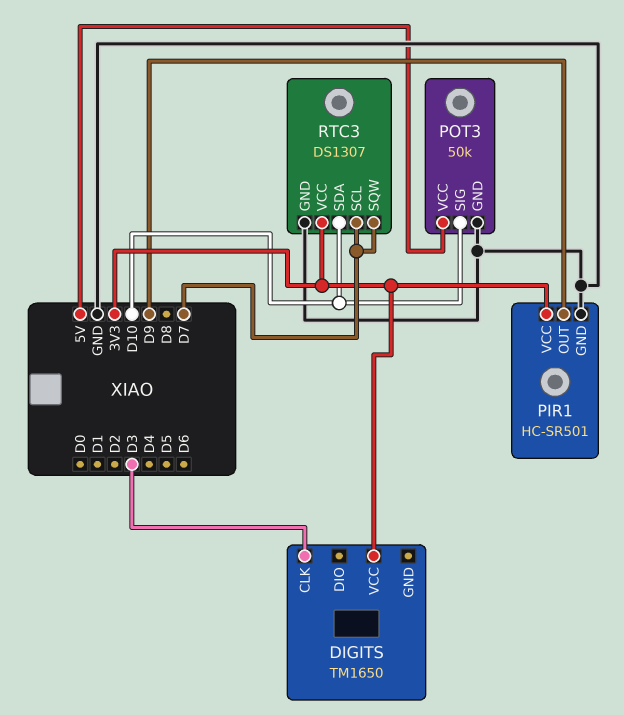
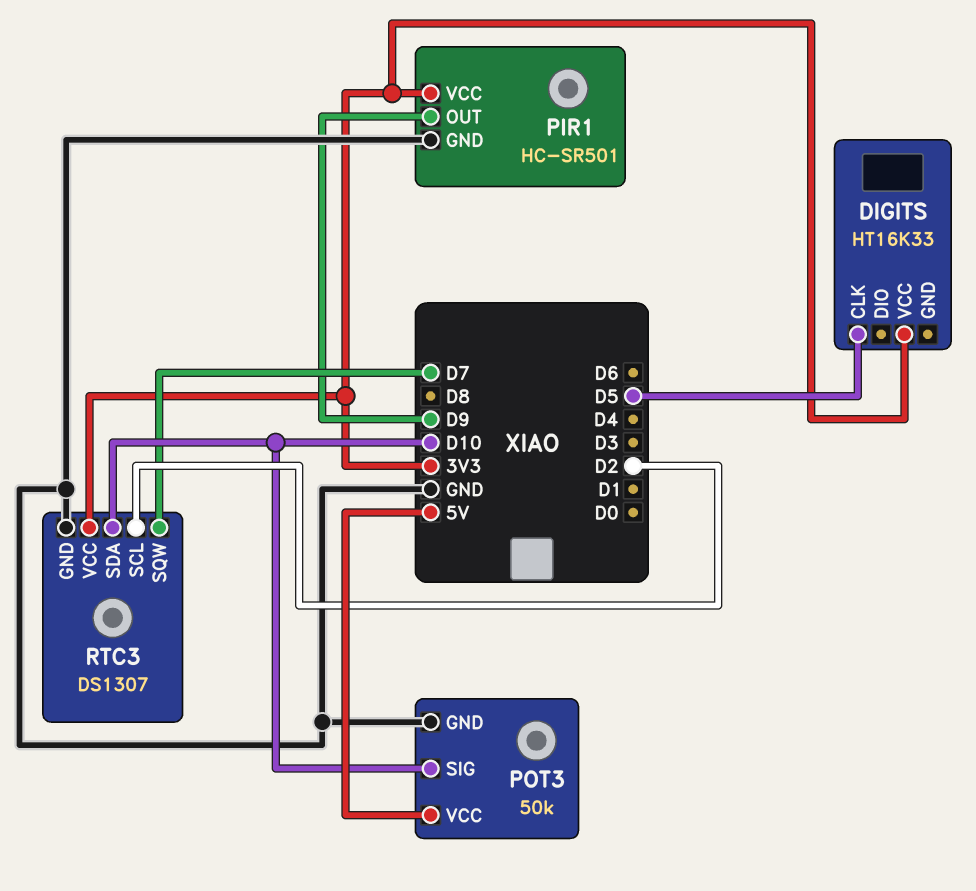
DIGITS: TM1650 -> HT16K33
DIGITS pin CLK: D3 -> D5
RTC3 pin SCL: D7 -> D2

